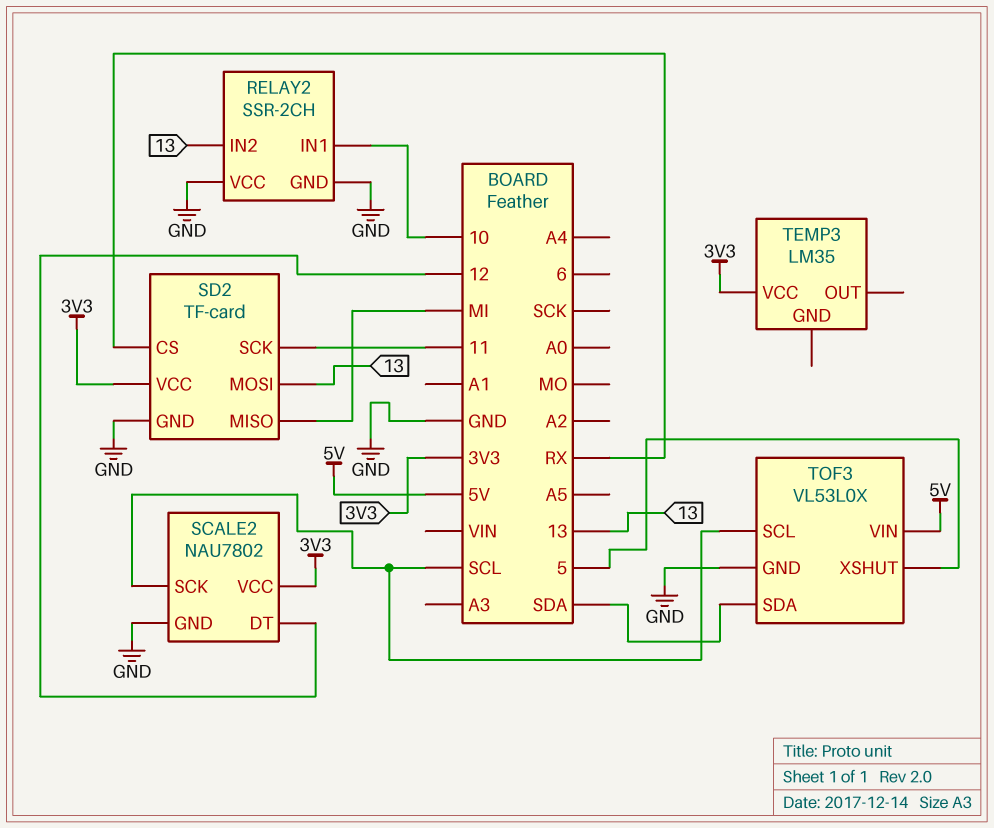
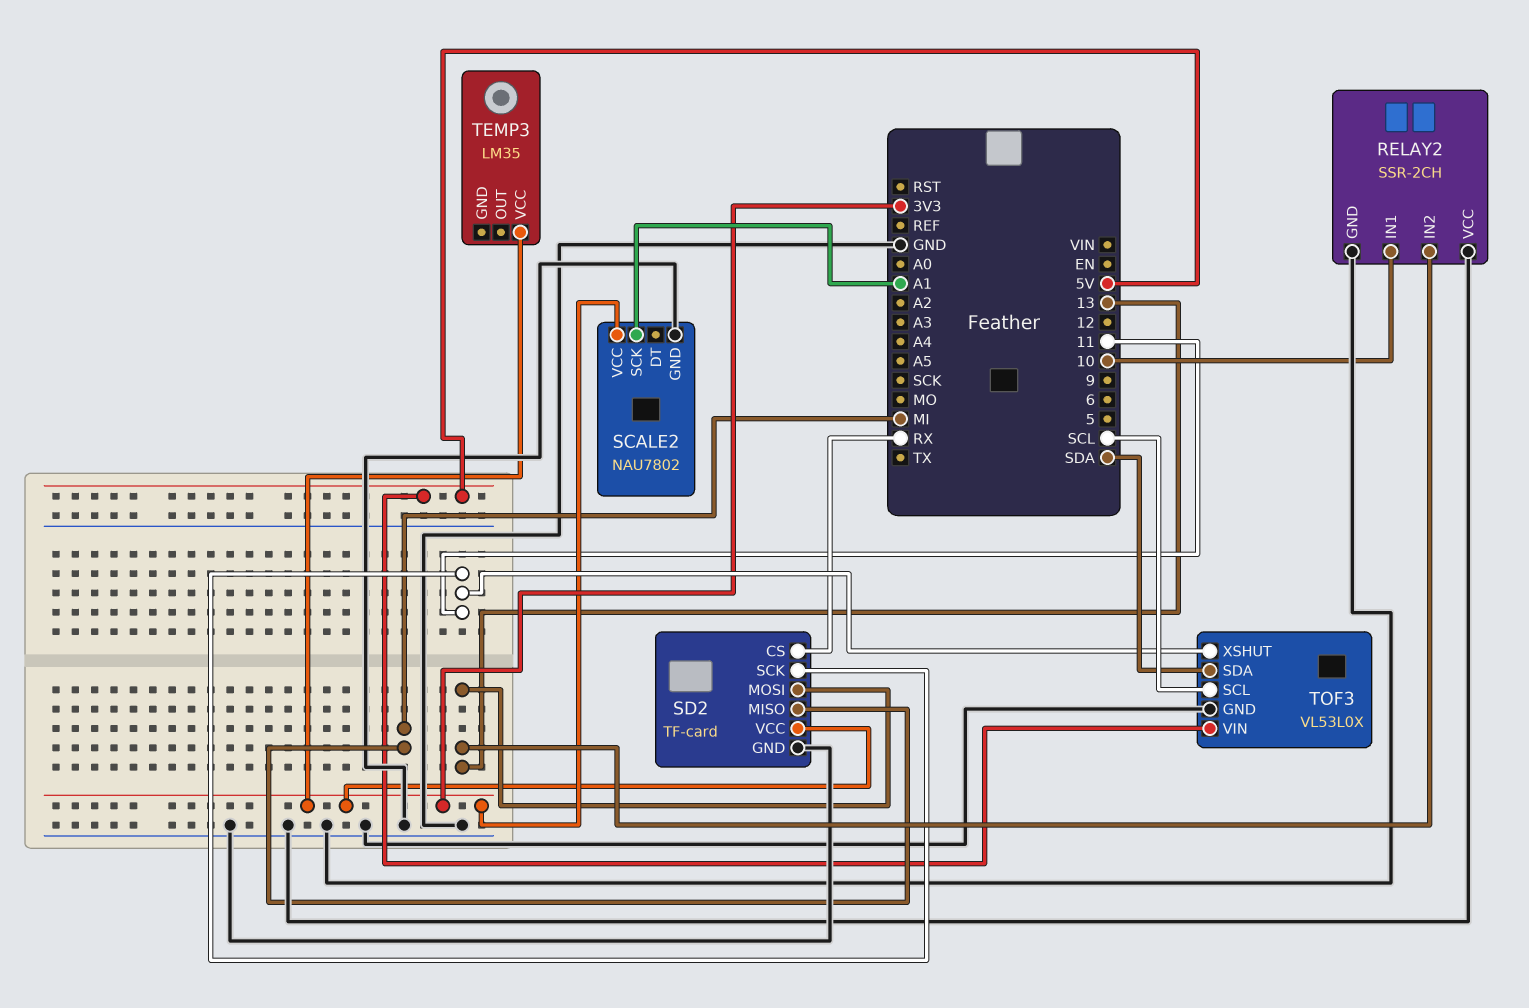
SCALE2 pin DT: 12 -> none
SCALE2 pin SCK: SCL -> A1
TOF3 pin XSHUT: 5 -> 11

